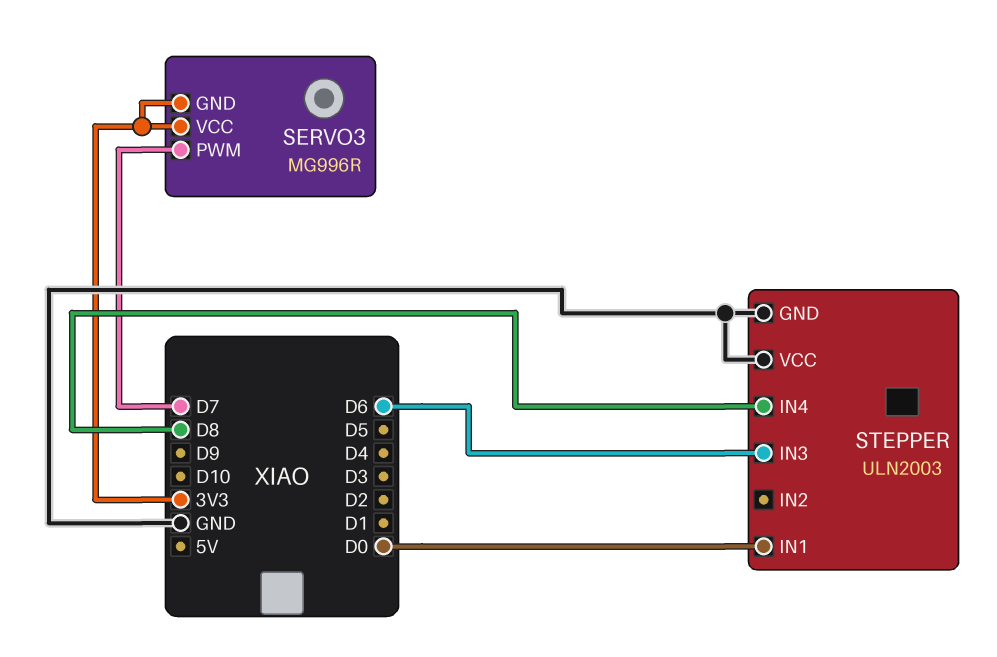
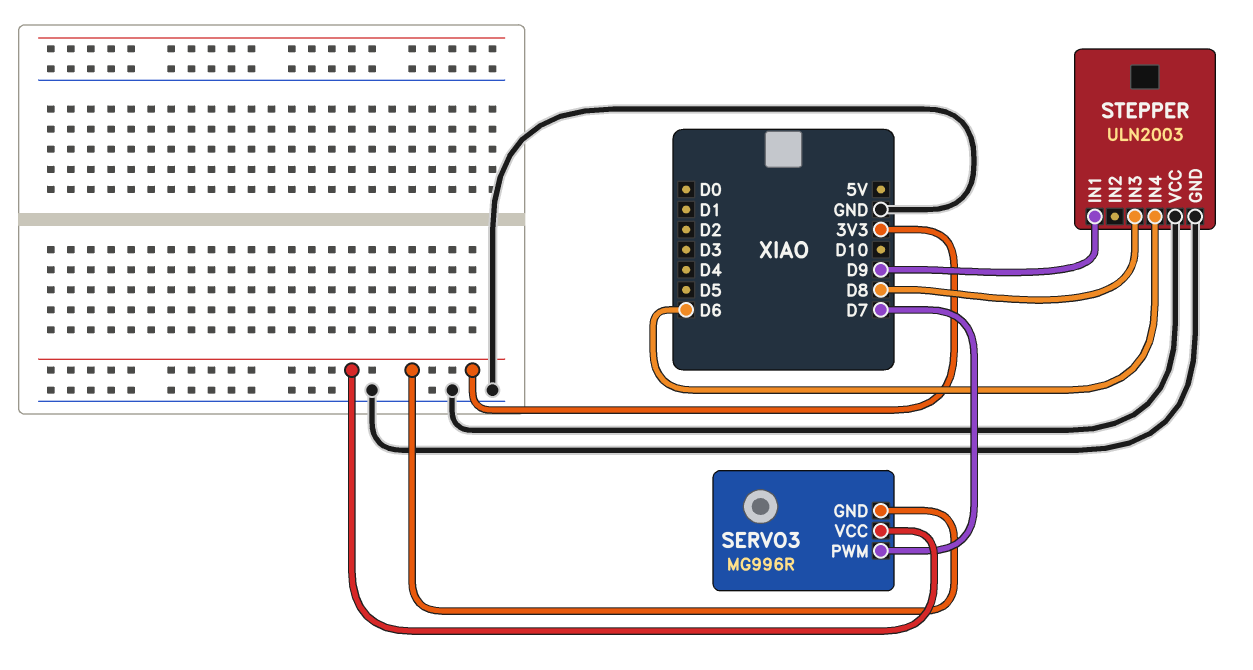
STEPPER pin IN1: D0 -> D9
STEPPER pin IN3: D6 -> D8
STEPPER pin IN4: D8 -> D6

